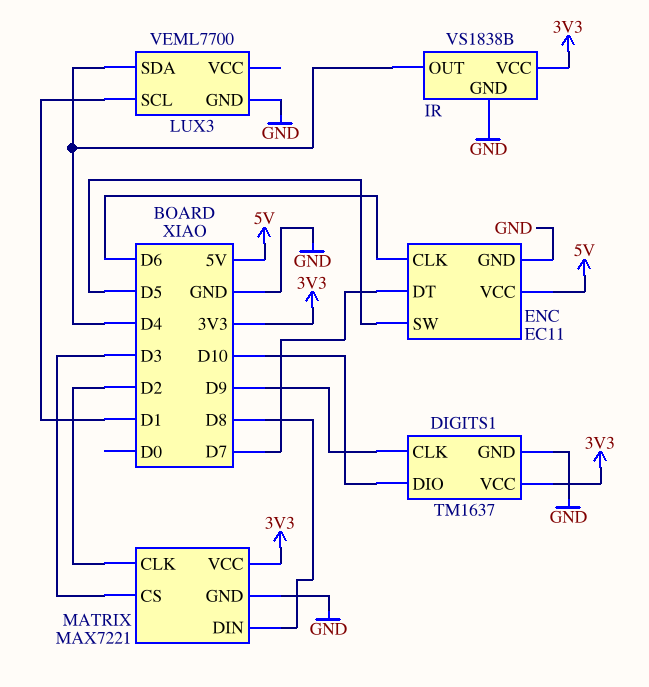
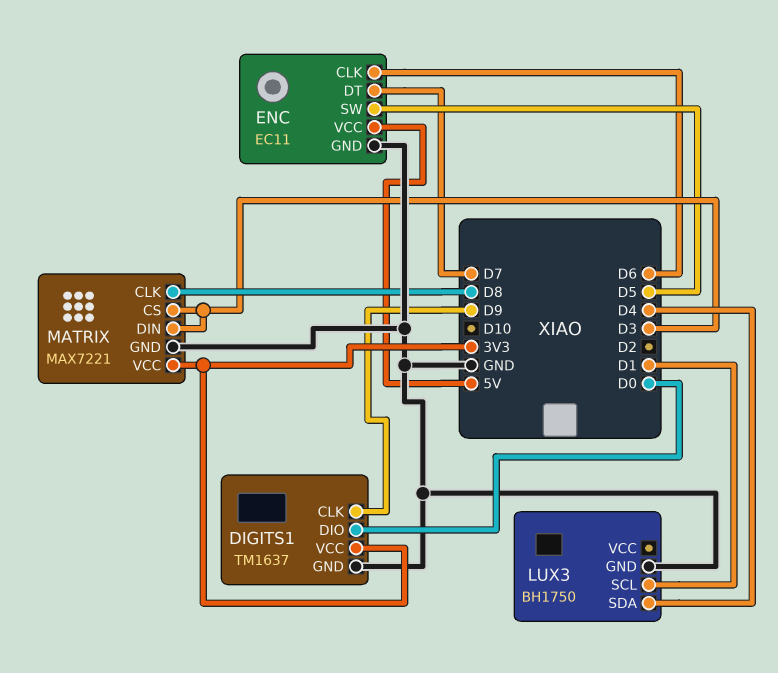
DIGITS1 pin DIO: D10 -> D0
IR: VS1838B -> none
IR pin GND: GND -> none
IR pin OUT: D4 -> none
IR pin VCC: 3V3 -> none
LUX3: VEML7700 -> BH1750
MATRIX pin CLK: D2 -> D8
MATRIX pin DIN: D8 -> D3

